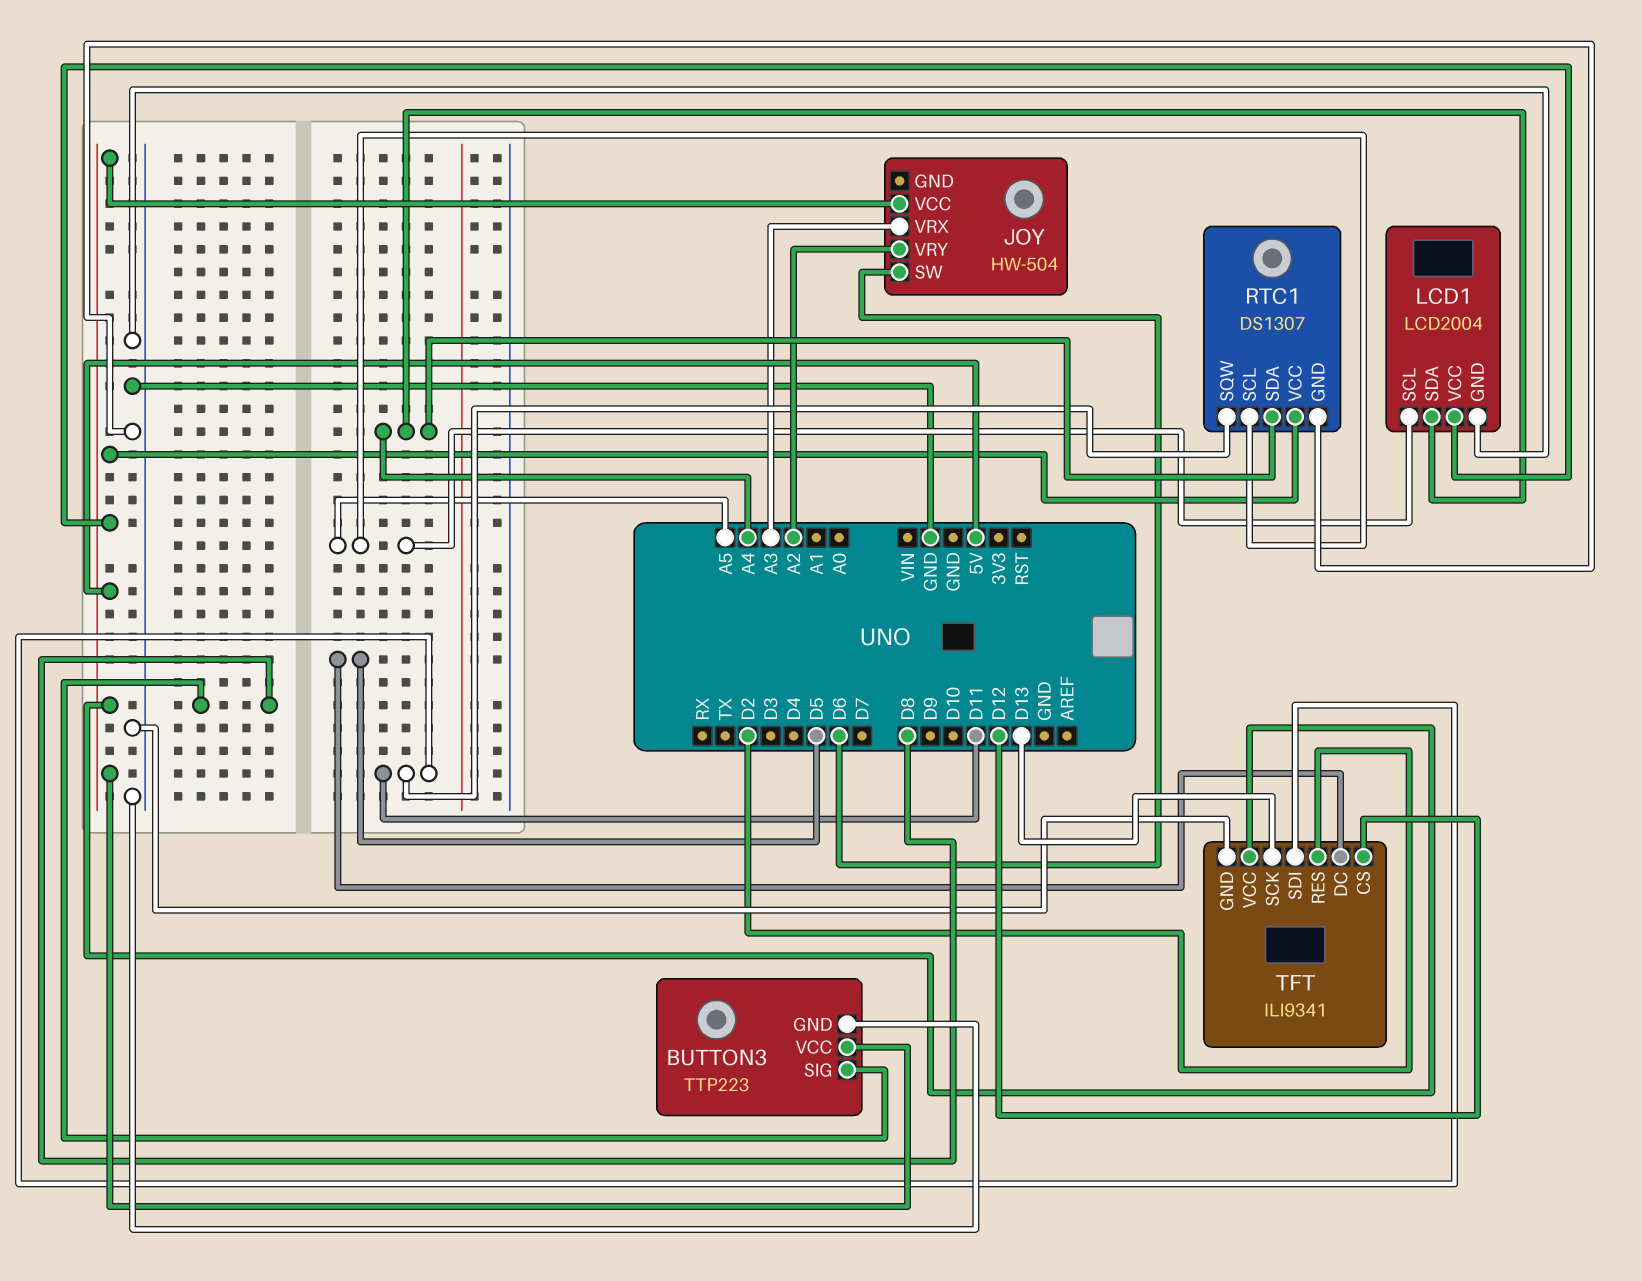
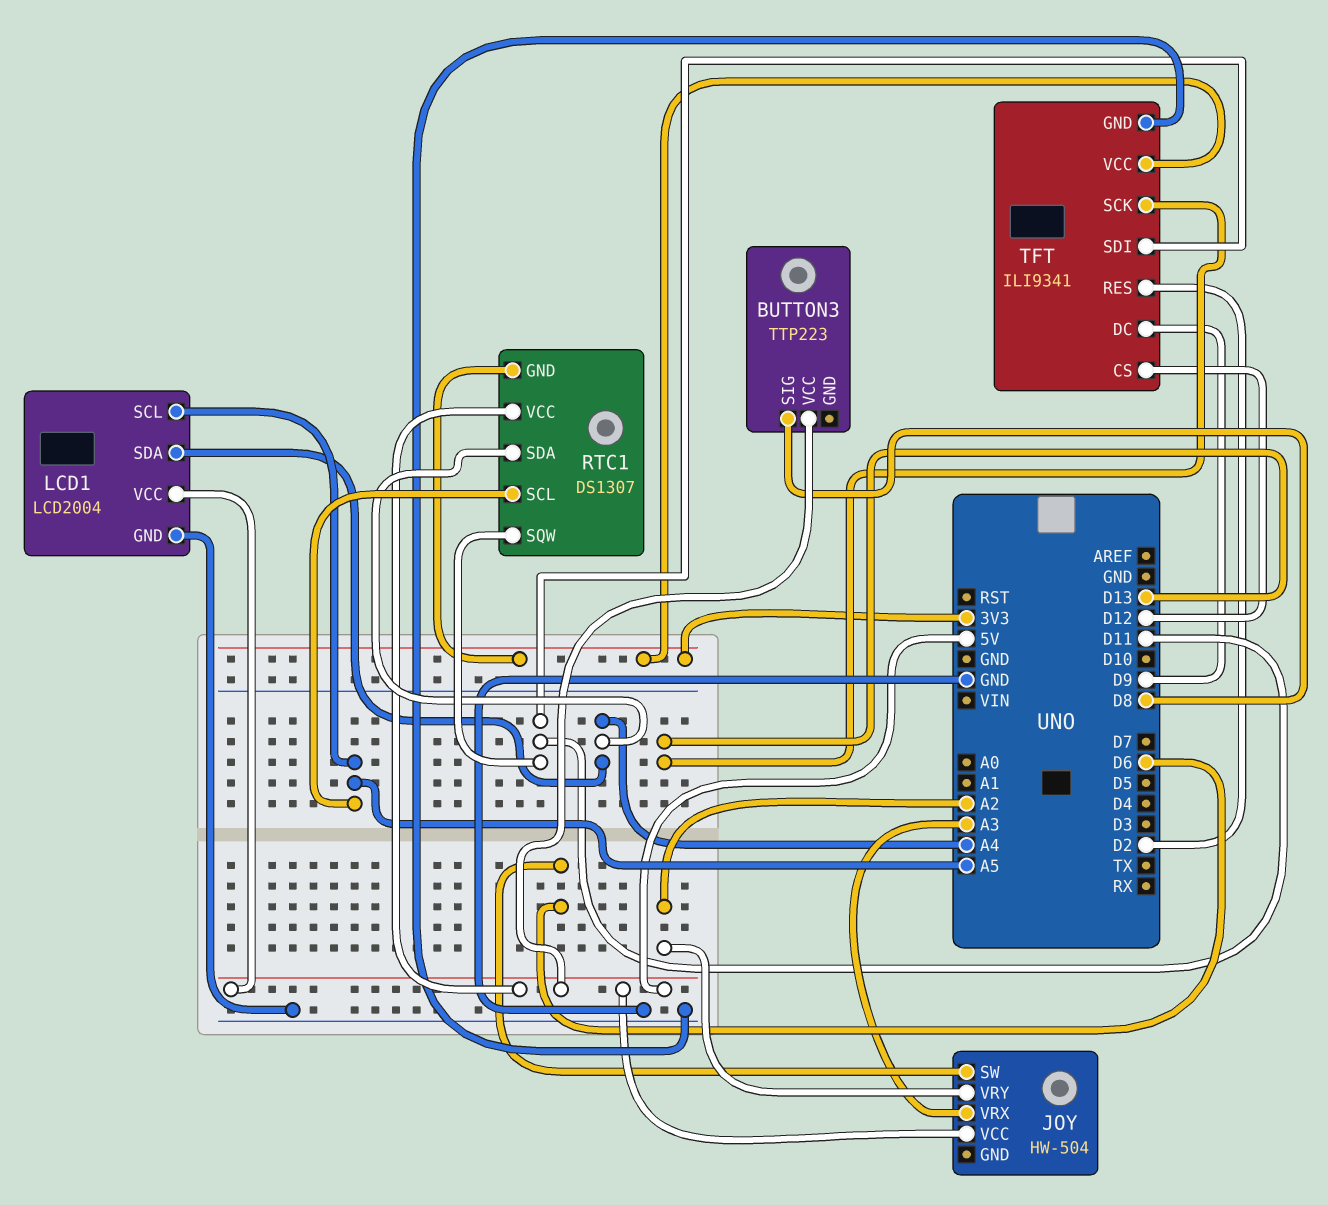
BUTTON3 pin GND: GND -> none
RTC1 pin GND: GND -> 3V3
TFT pin DC: D5 -> D9
TFT pin VCC: 5V -> 3V3

